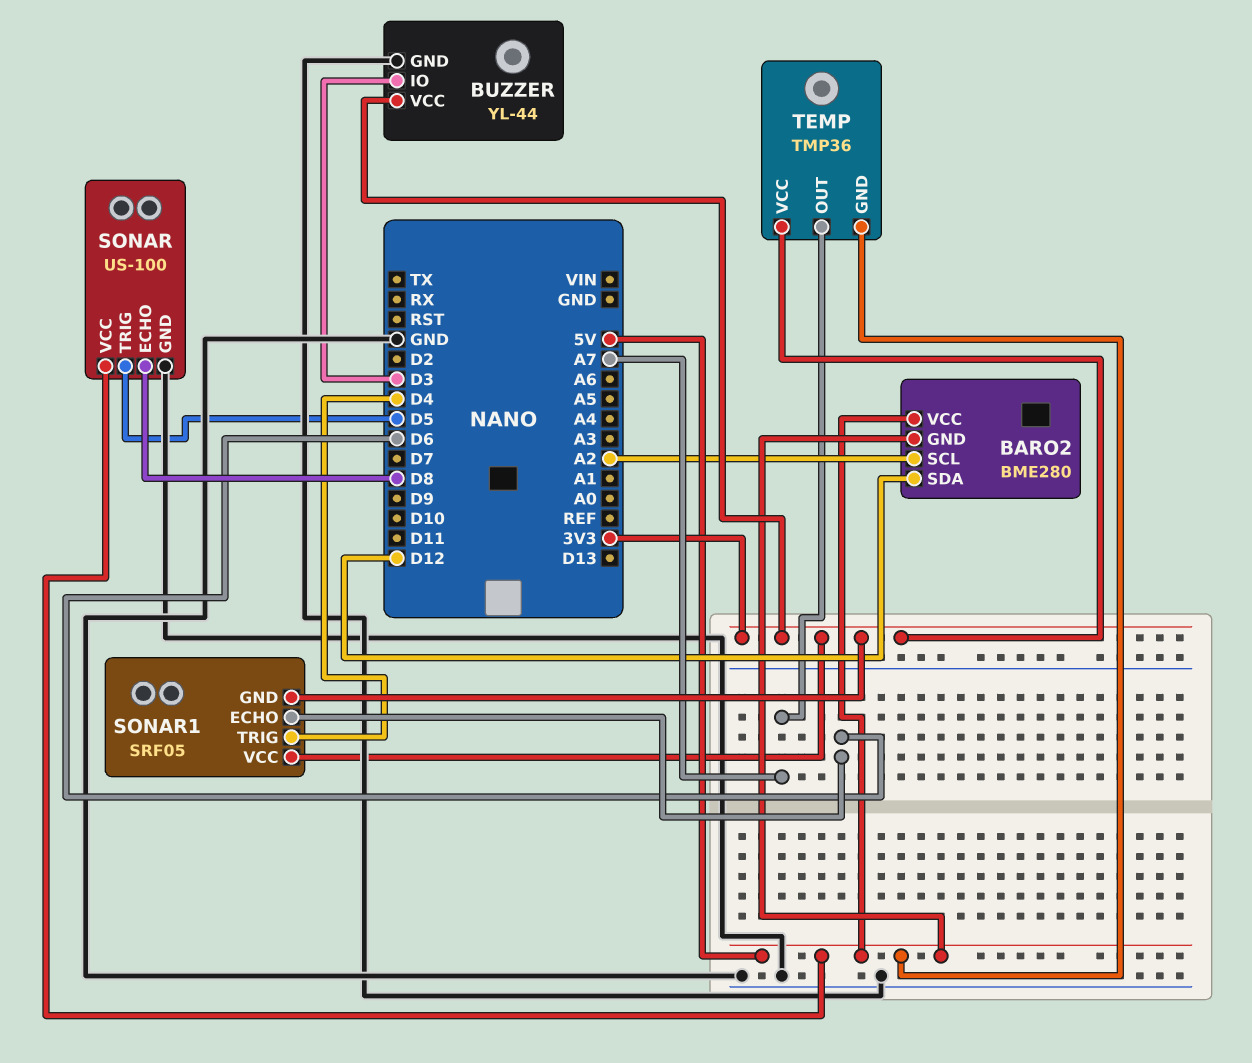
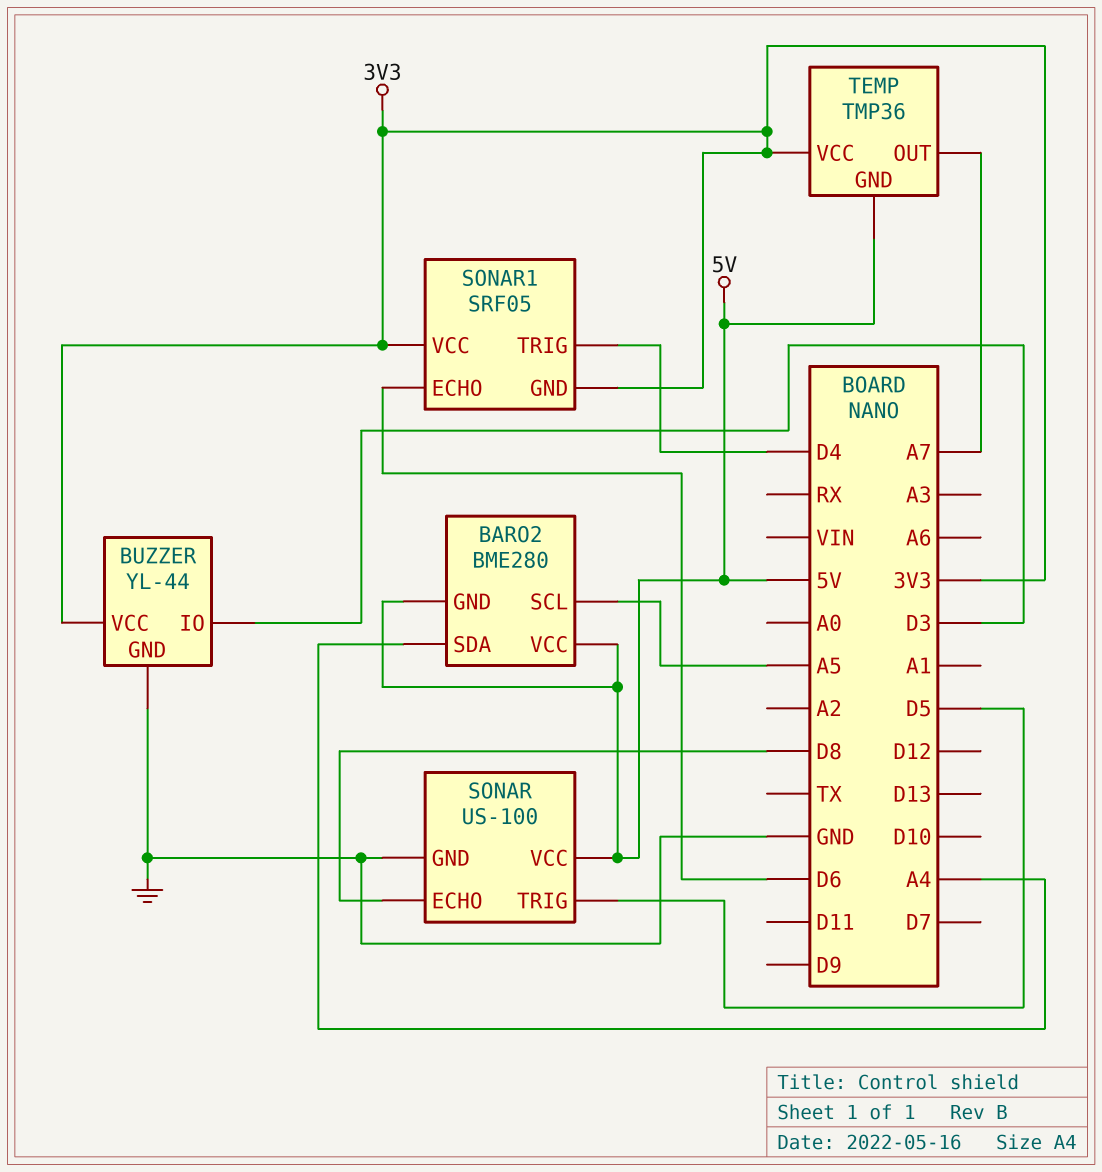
BARO2 pin SCL: A2 -> A5
BARO2 pin SDA: D12 -> A4

